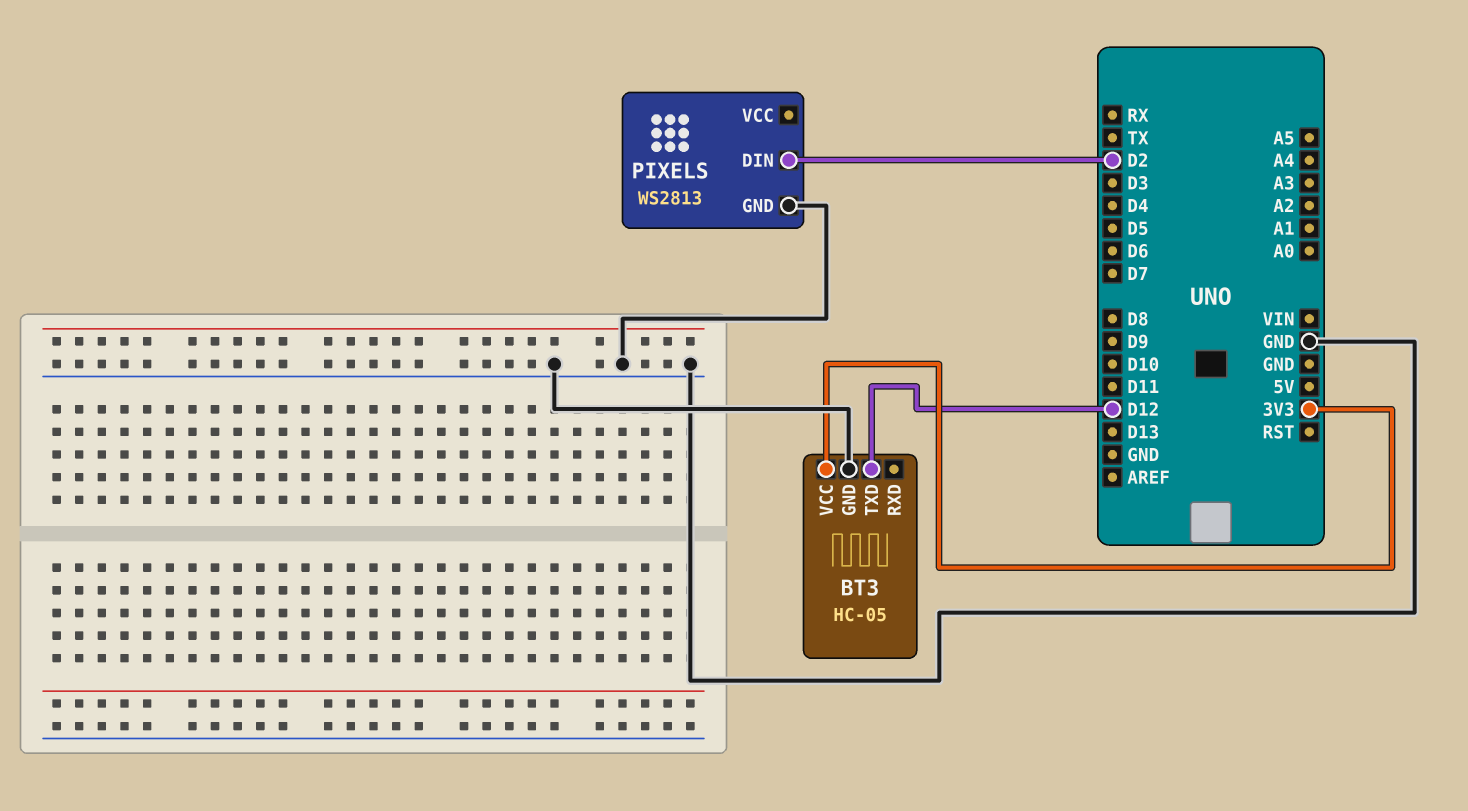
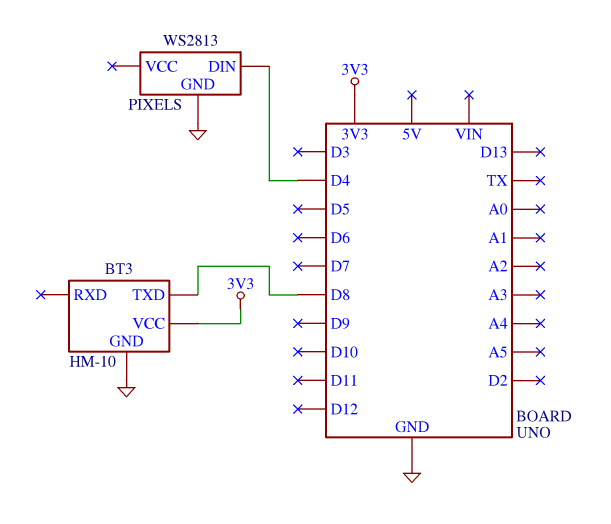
BT3: HC-05 -> HM-10
BT3 pin TXD: D12 -> D8
PIXELS pin DIN: D2 -> D4

